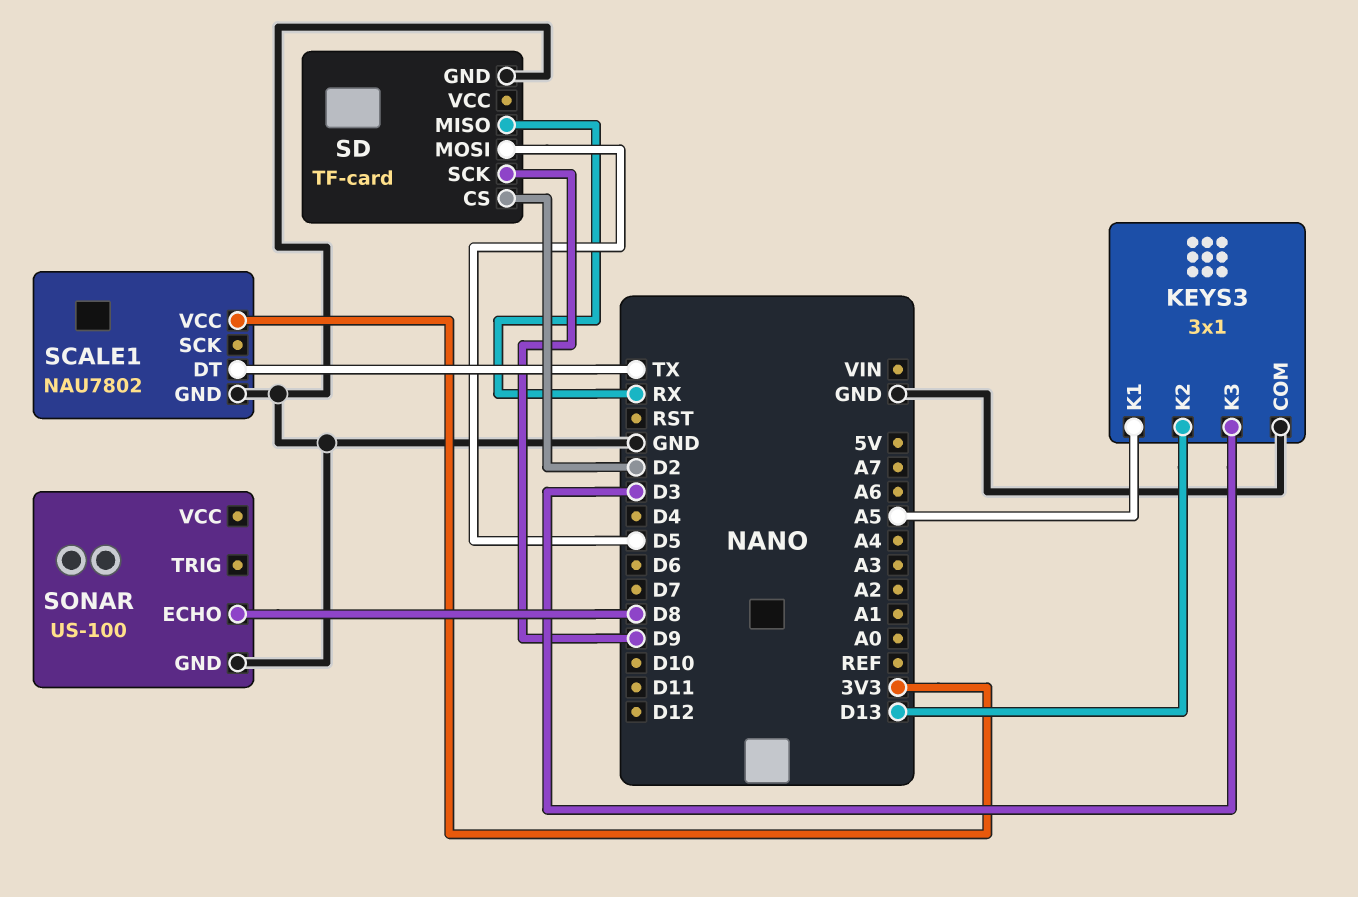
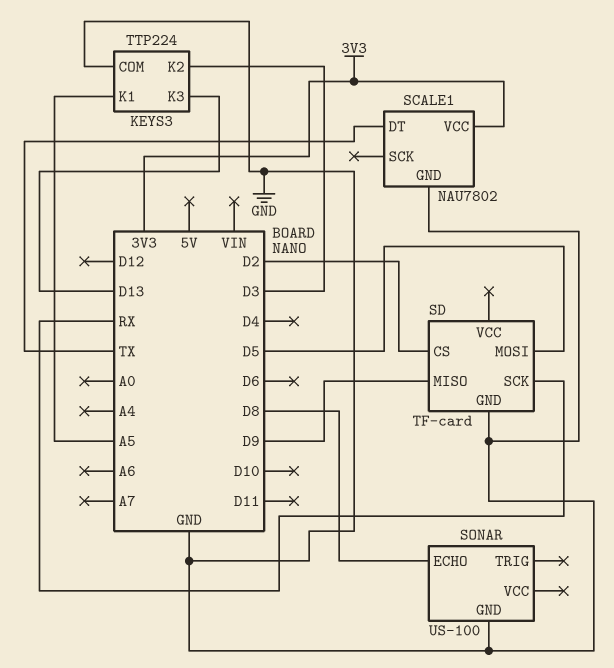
KEYS3: 3x1 -> TTP224
KEYS3 pin K2: D13 -> D3
KEYS3 pin K3: D3 -> D13
SD pin MISO: RX -> D9
SD pin SCK: D9 -> RX

